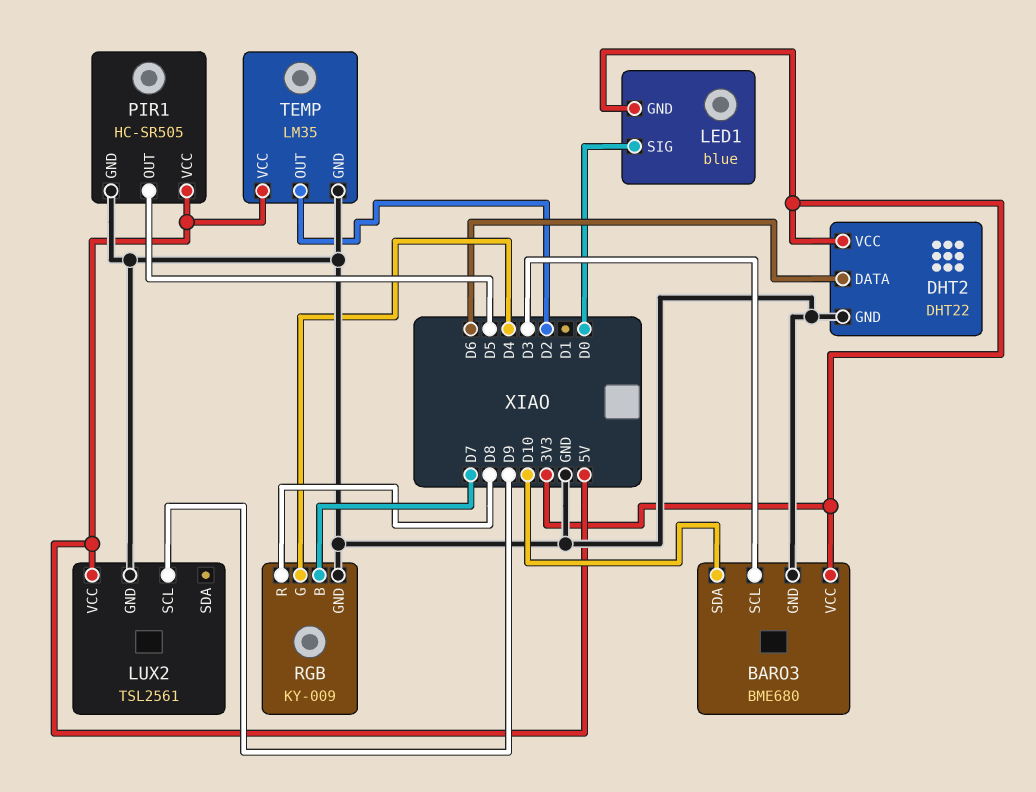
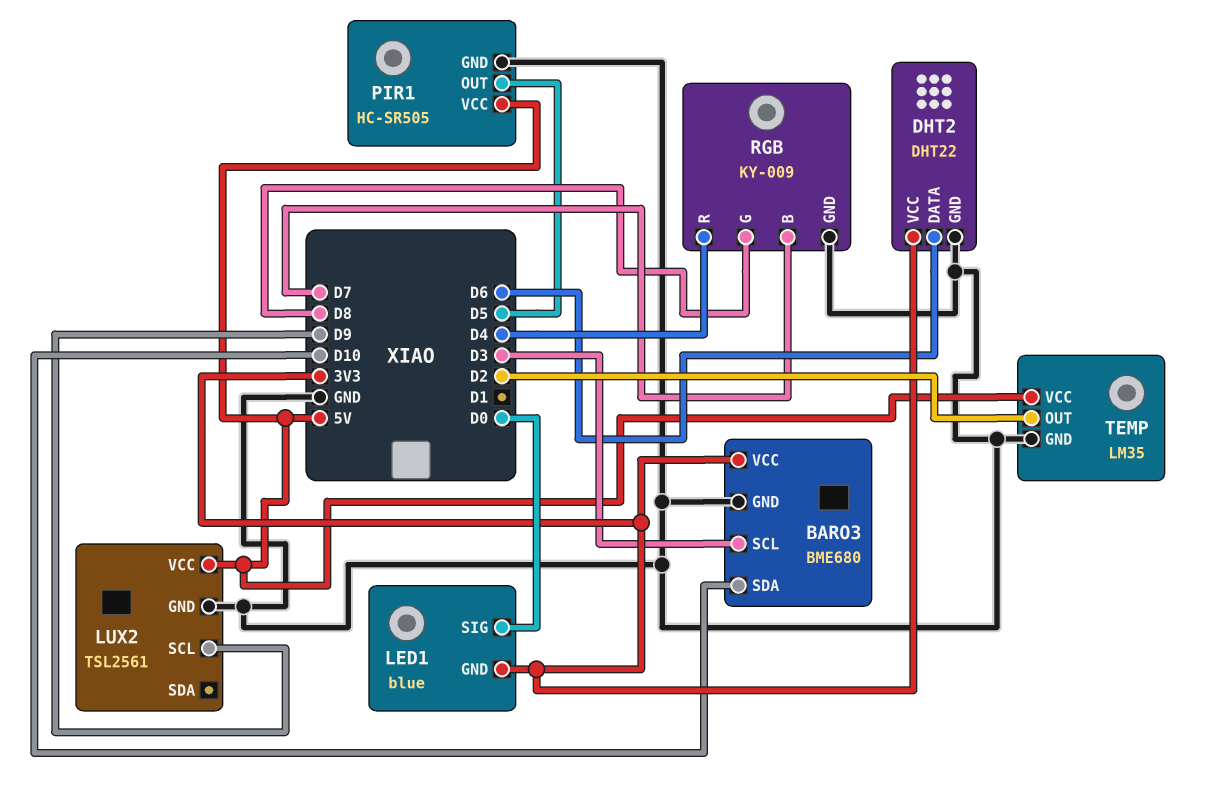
RGB pin G: D4 -> D8
RGB pin R: D8 -> D4

